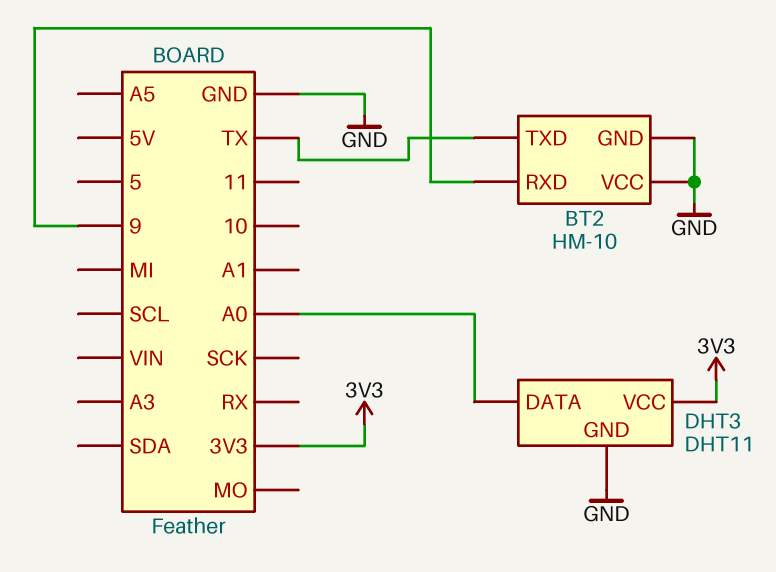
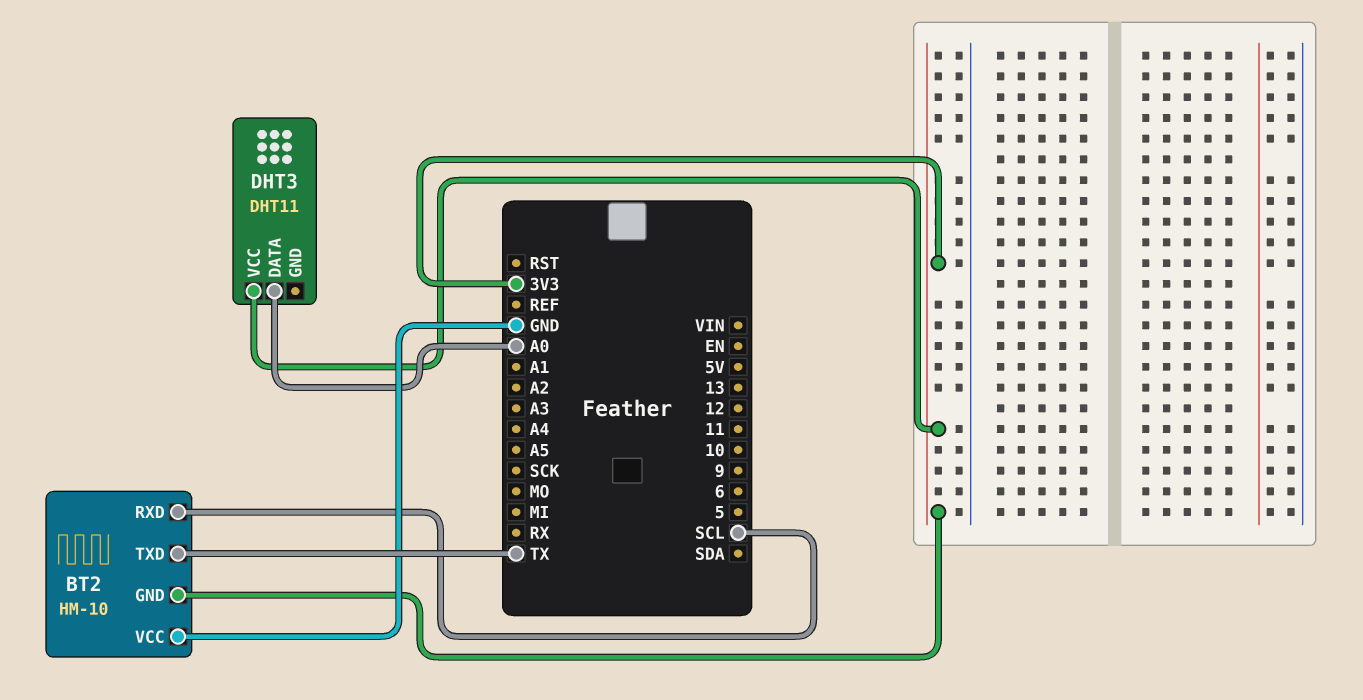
BT2 pin GND: GND -> 3V3
BT2 pin RXD: 9 -> SCL
DHT3 pin GND: GND -> none

